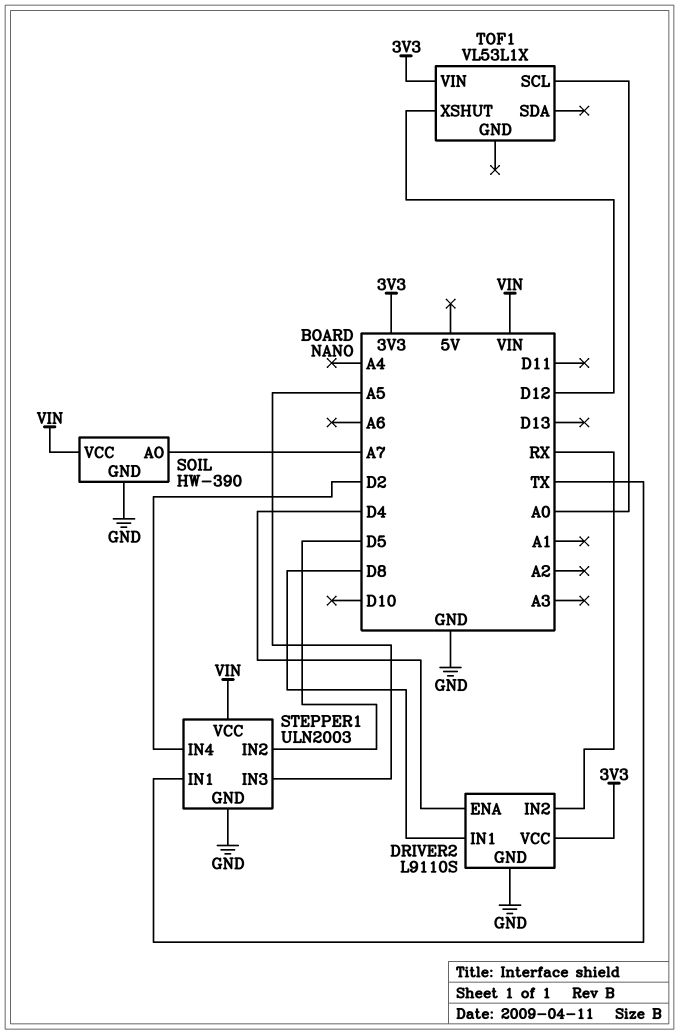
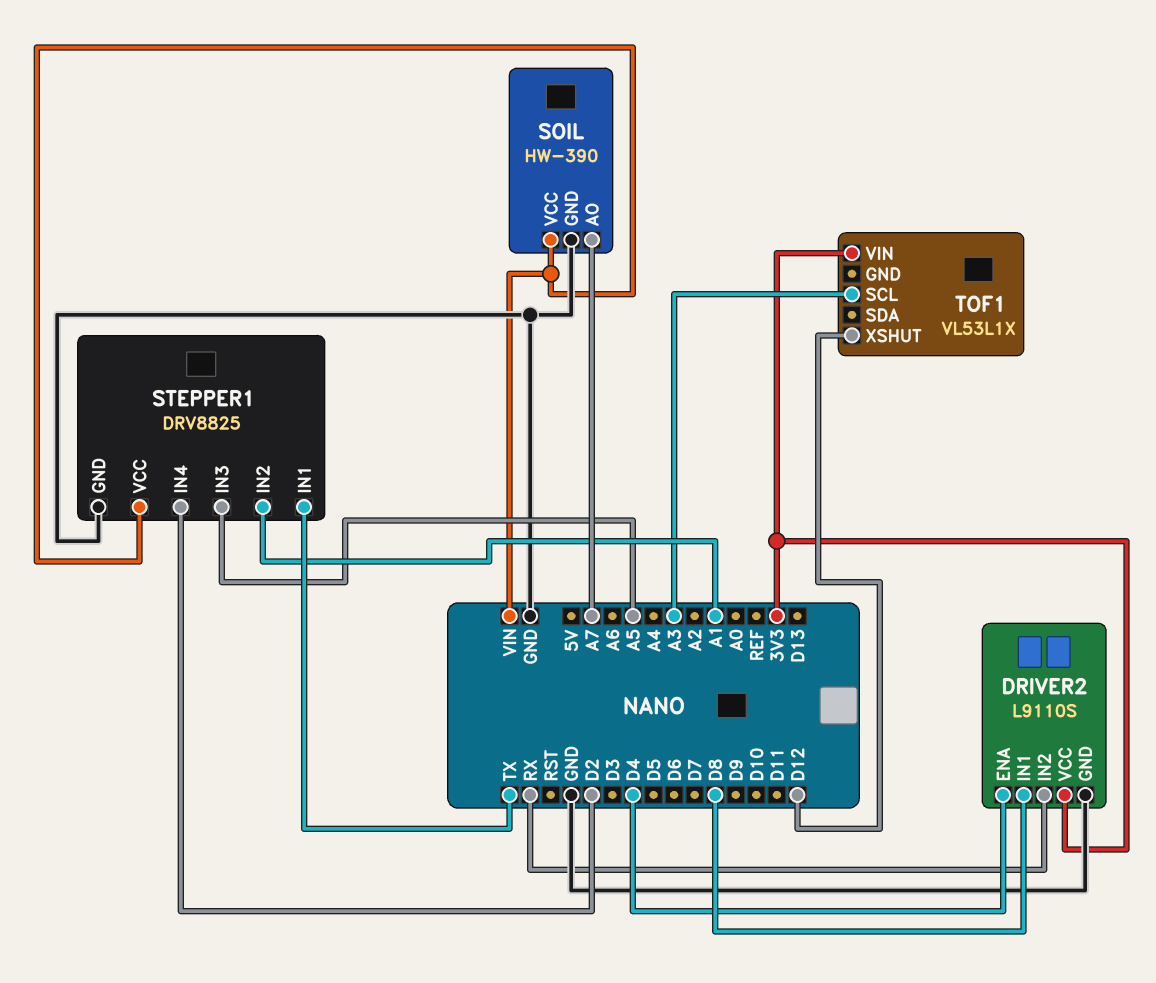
STEPPER1: ULN2003 -> DRV8825
STEPPER1 pin IN2: D5 -> A1
TOF1 pin SCL: A0 -> A3

